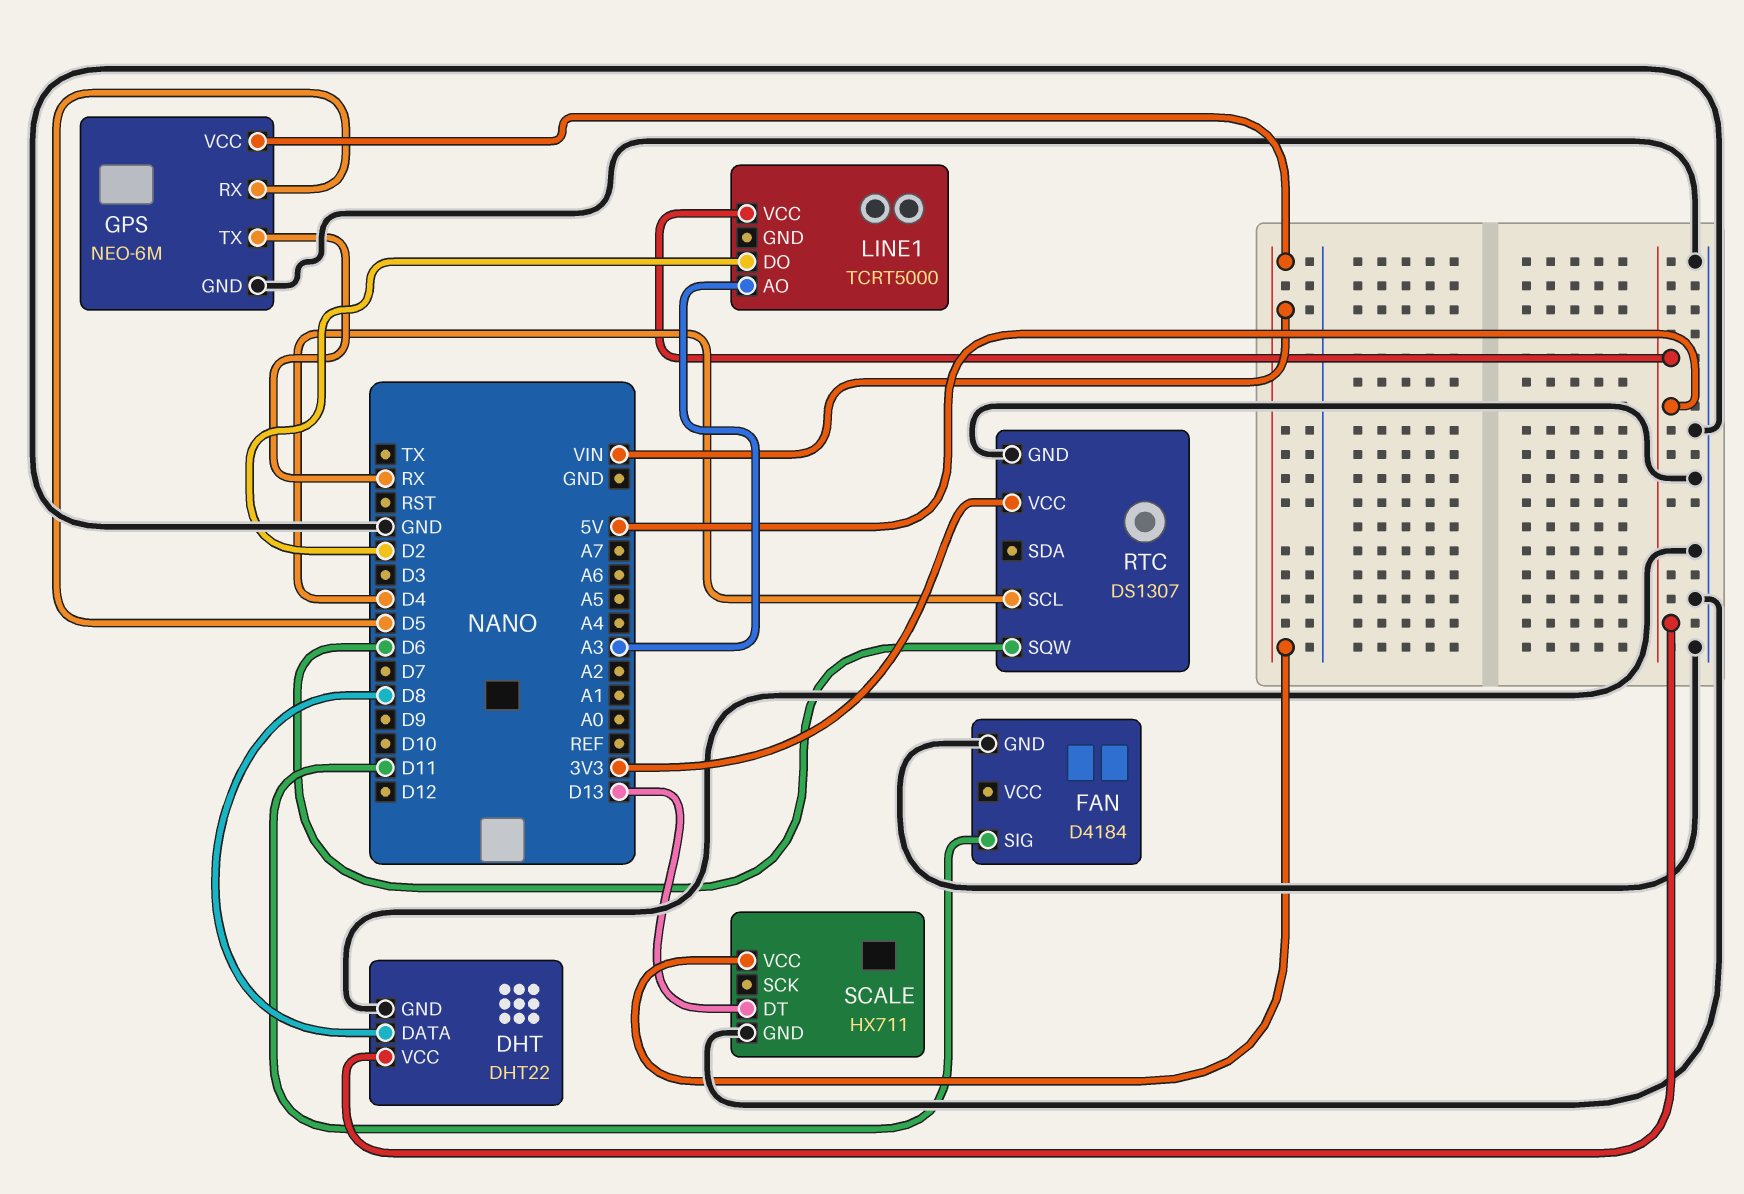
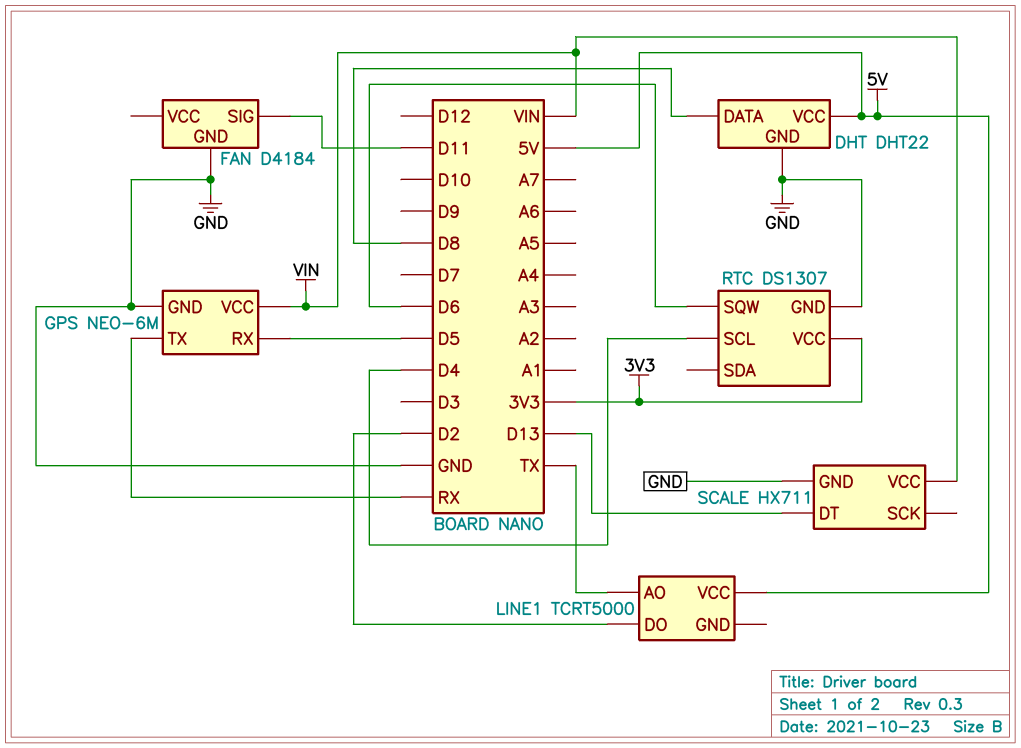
LINE1 pin AO: A3 -> TX

